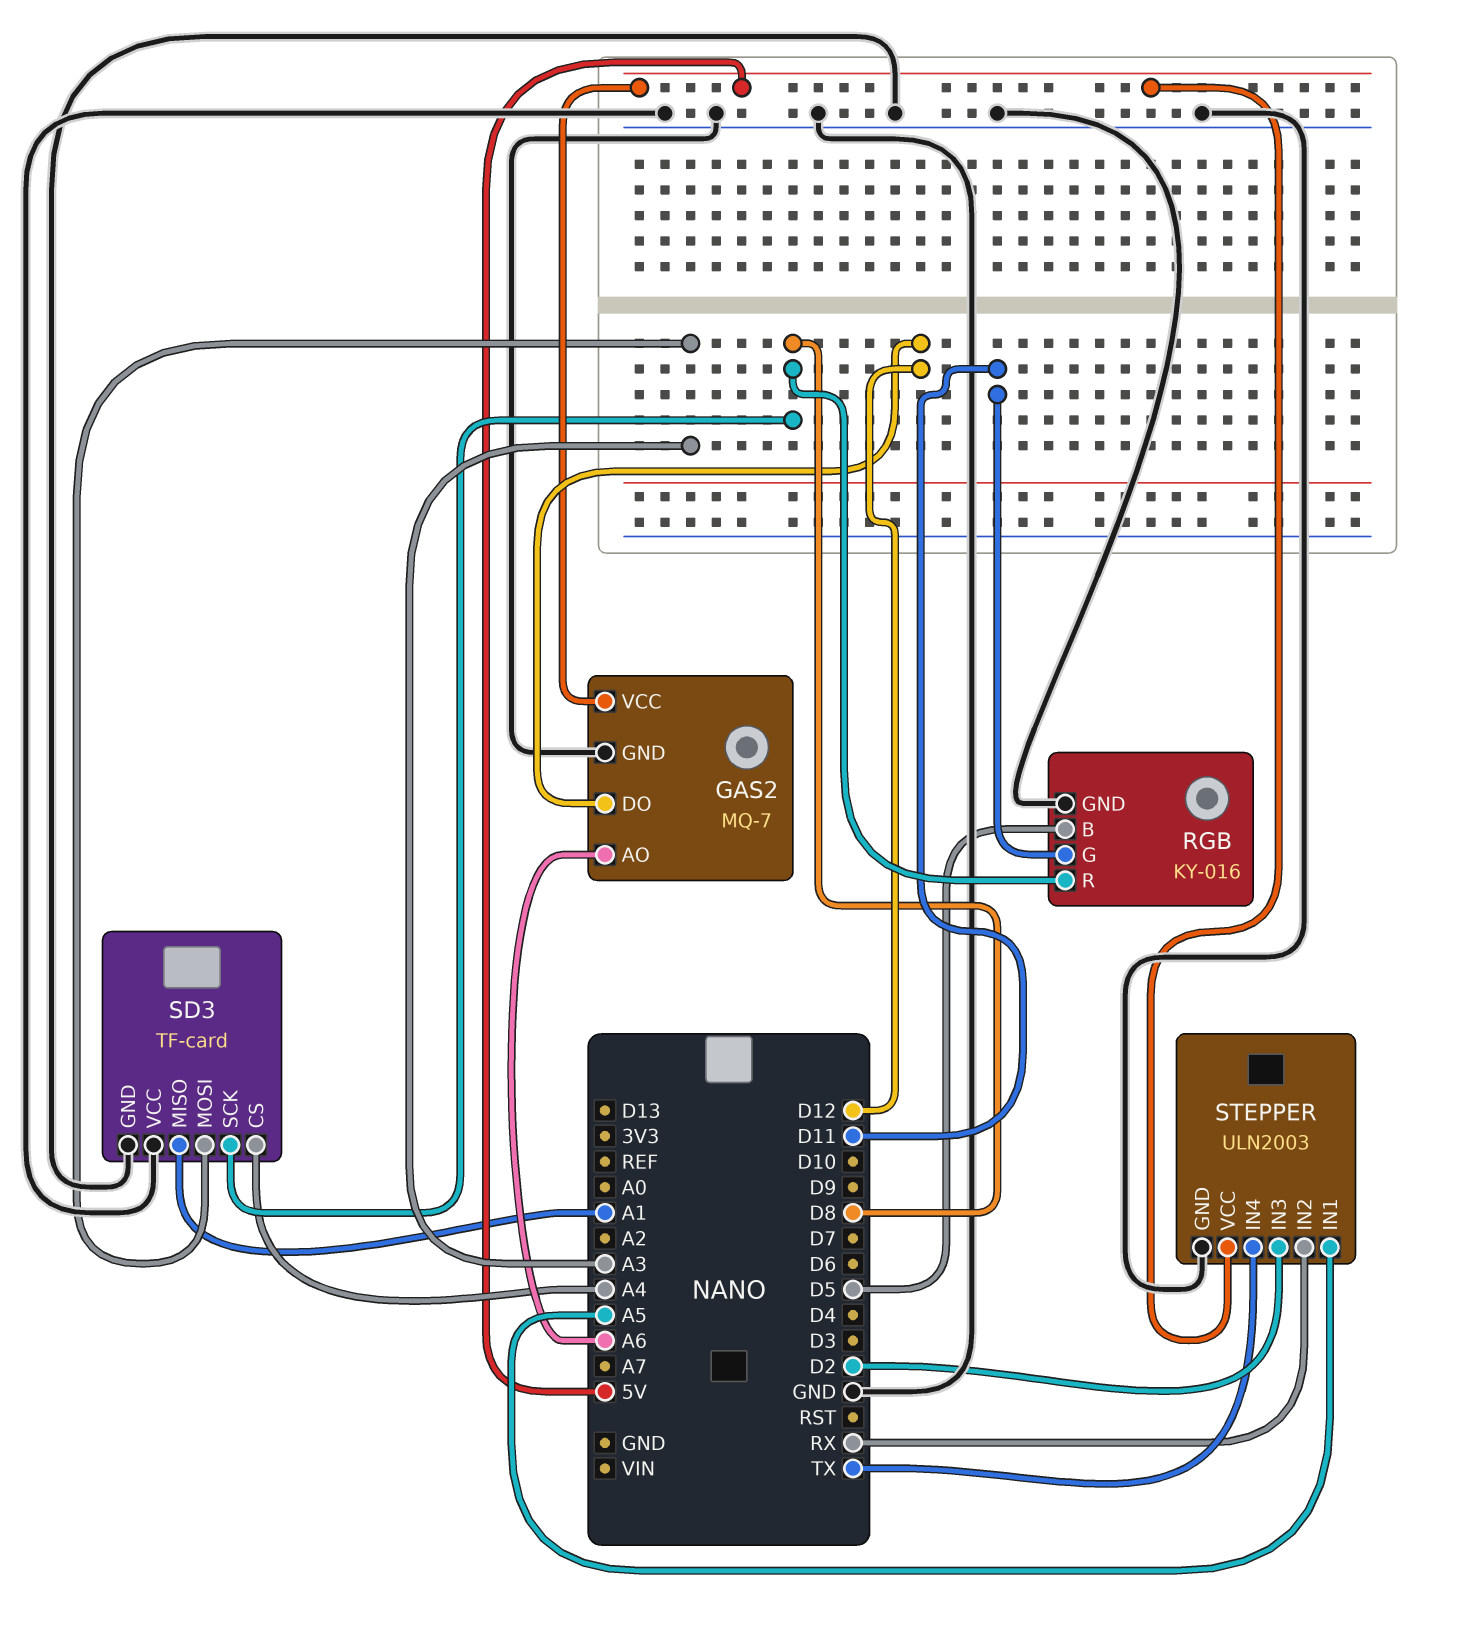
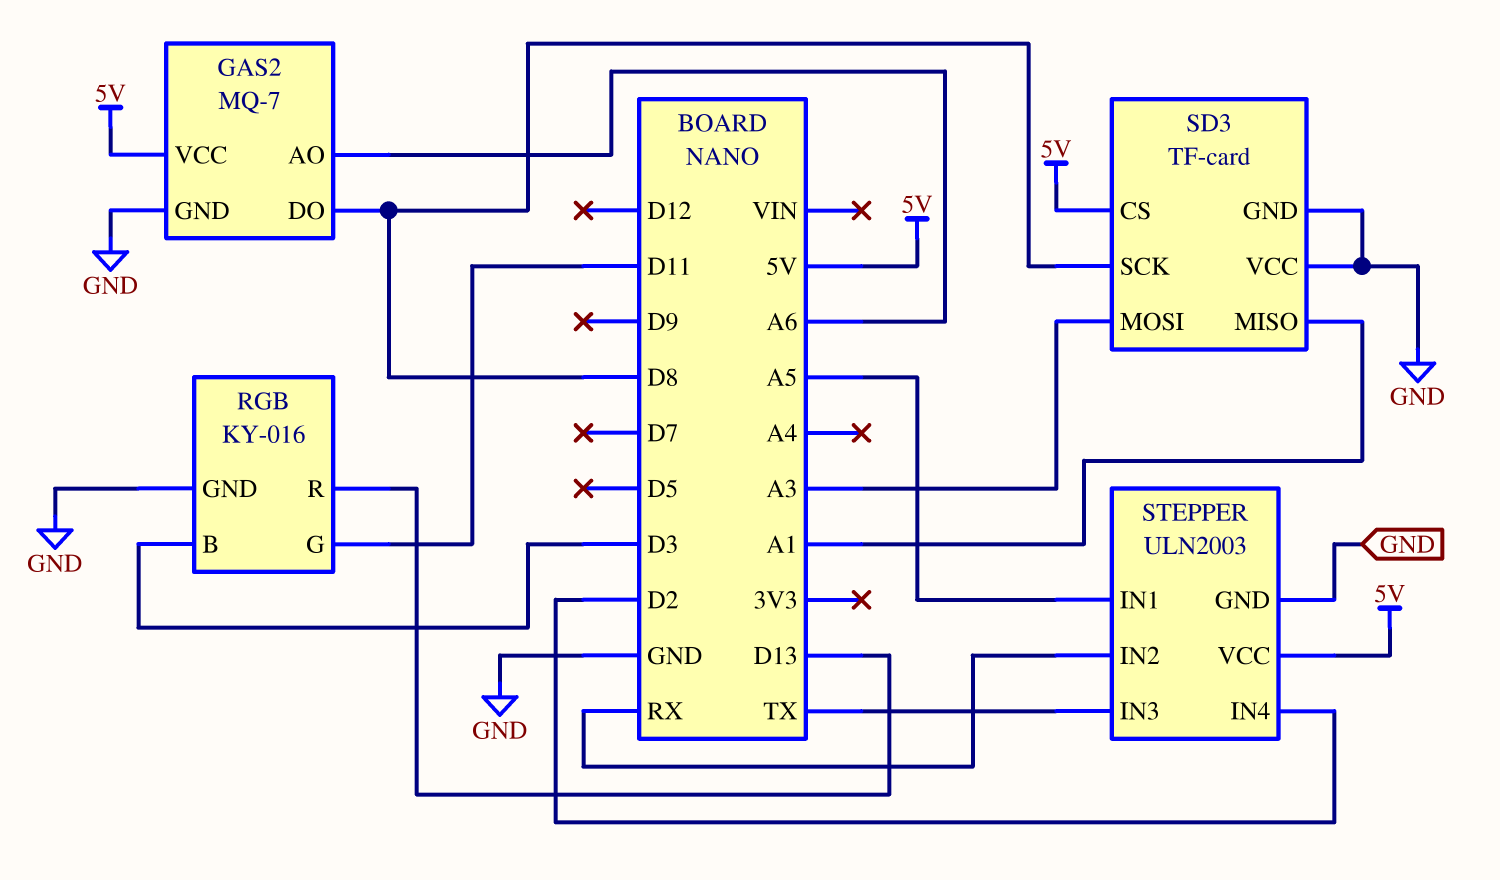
GAS2 pin DO: D12 -> D8
RGB pin B: D5 -> D3
RGB pin R: D8 -> D13
SD3 pin CS: A4 -> 5V
STEPPER pin IN3: D2 -> TX
STEPPER pin IN4: TX -> D2

